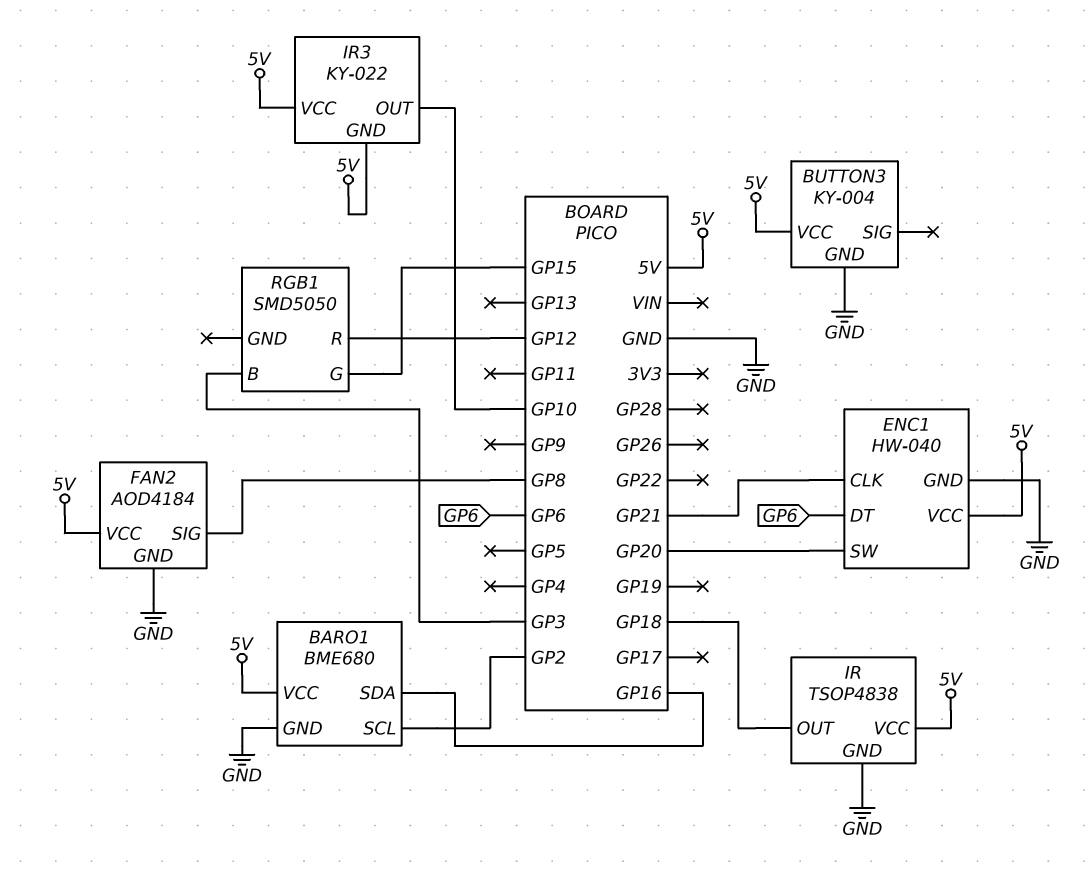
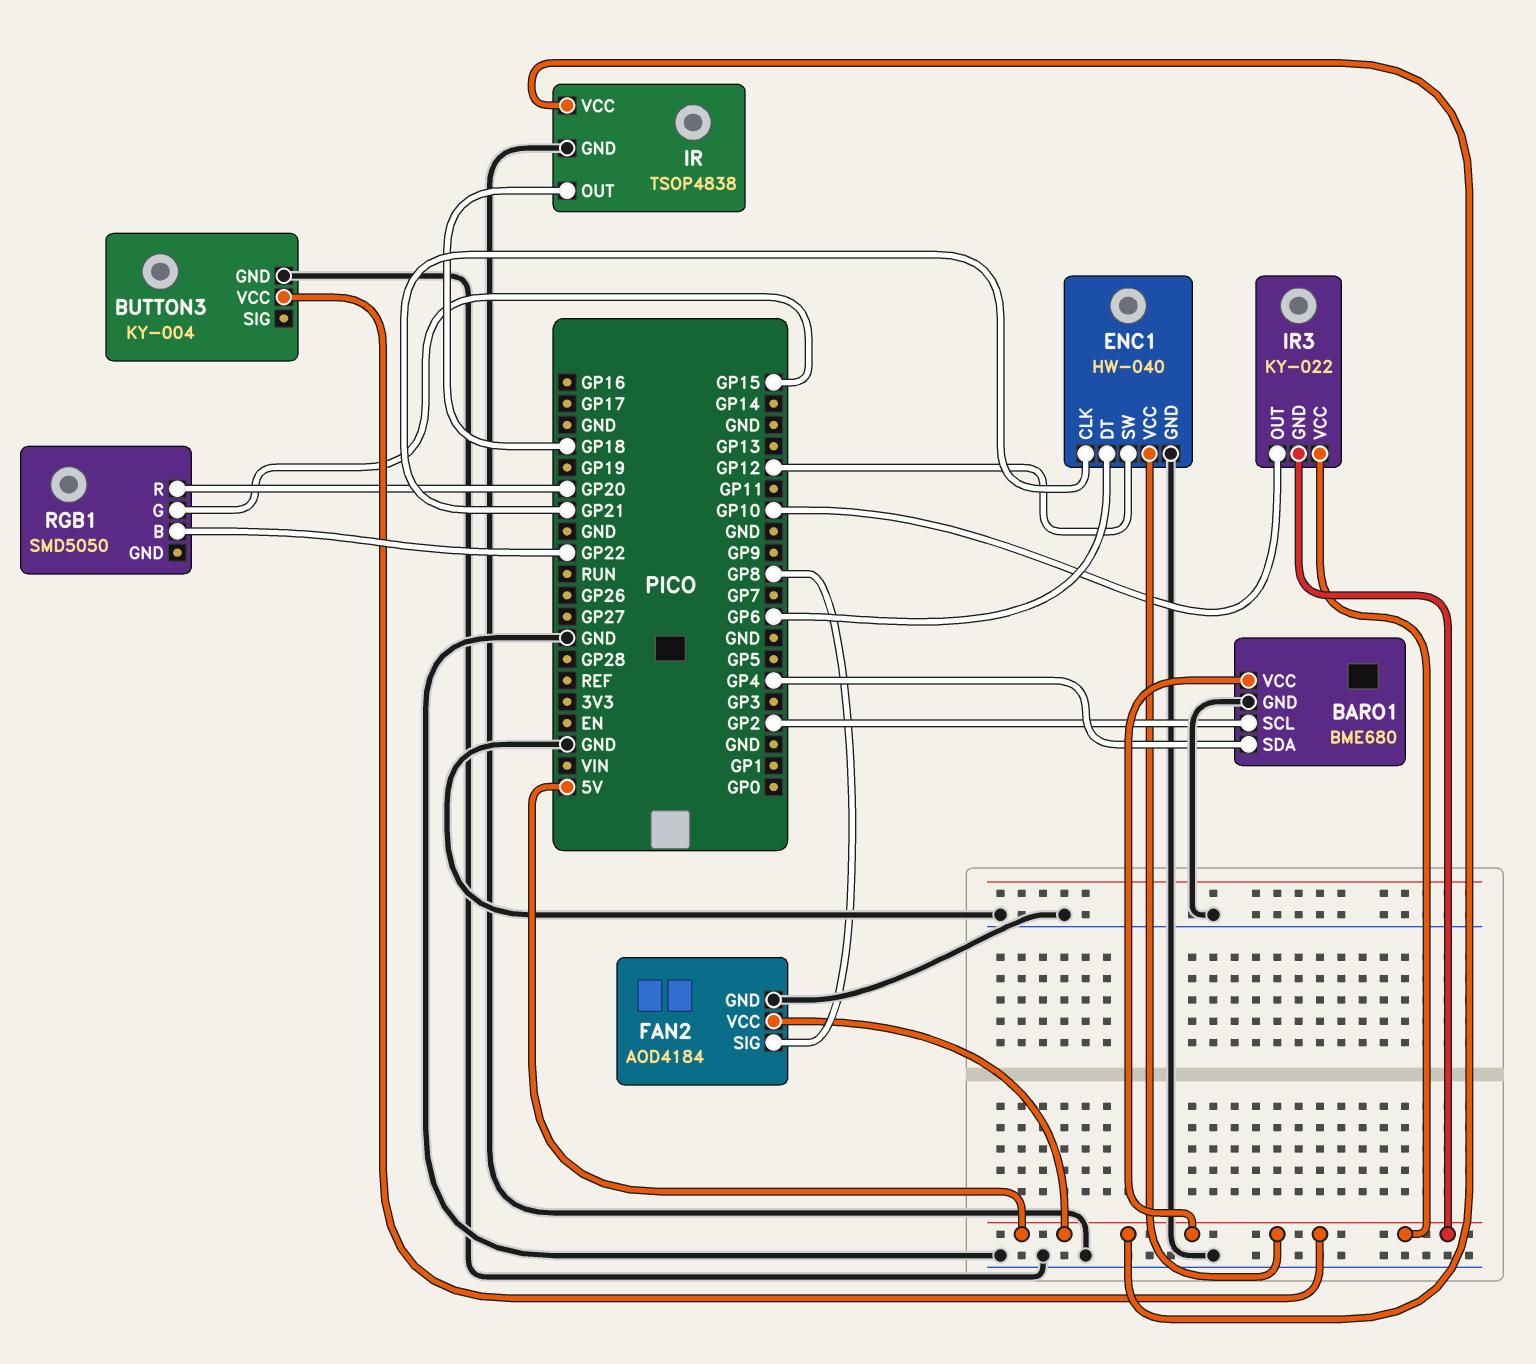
BARO1 pin SDA: GP16 -> GP4
ENC1 pin SW: GP20 -> GP12
RGB1 pin B: GP3 -> GP22
RGB1 pin R: GP12 -> GP20

